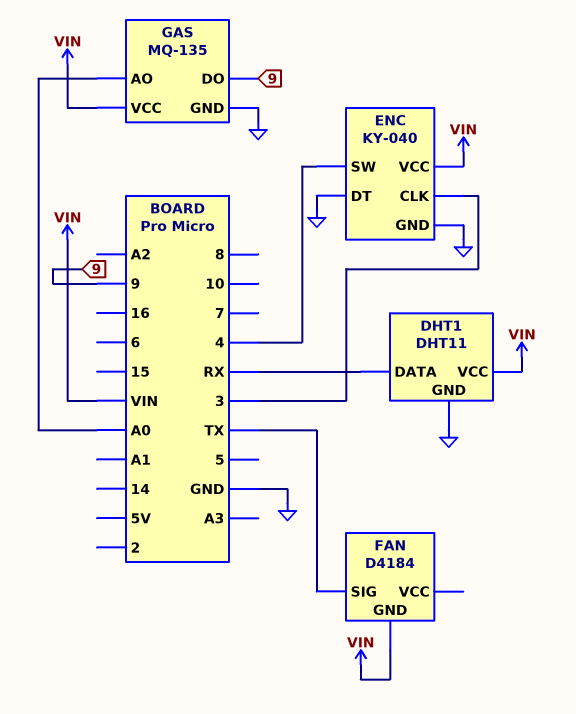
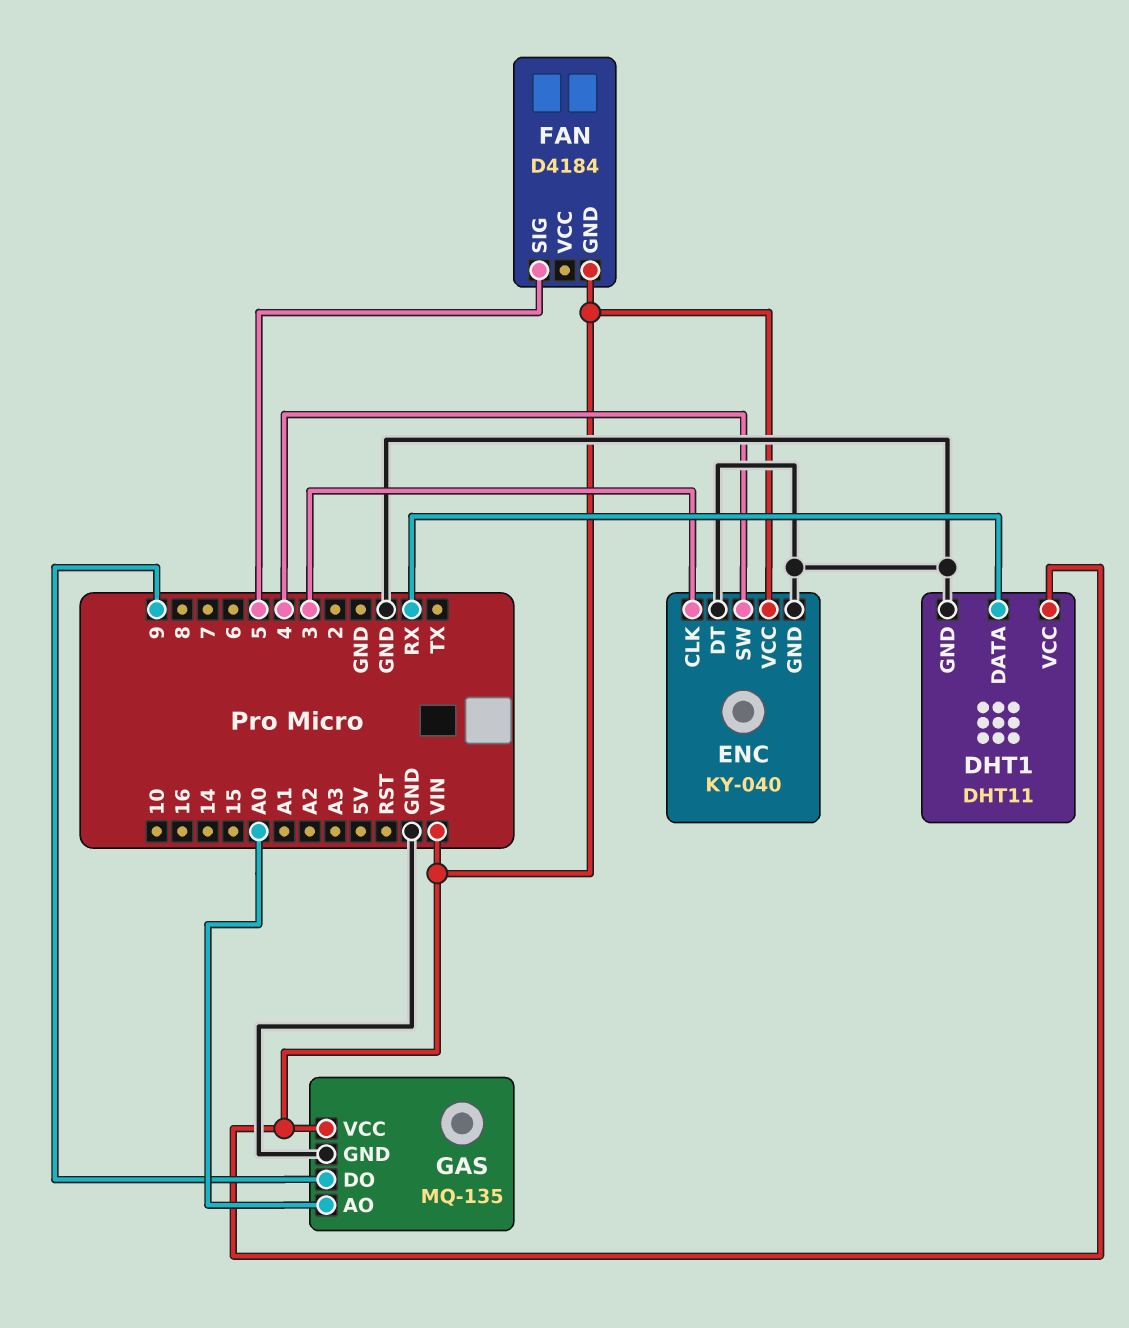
FAN pin SIG: TX -> 5

